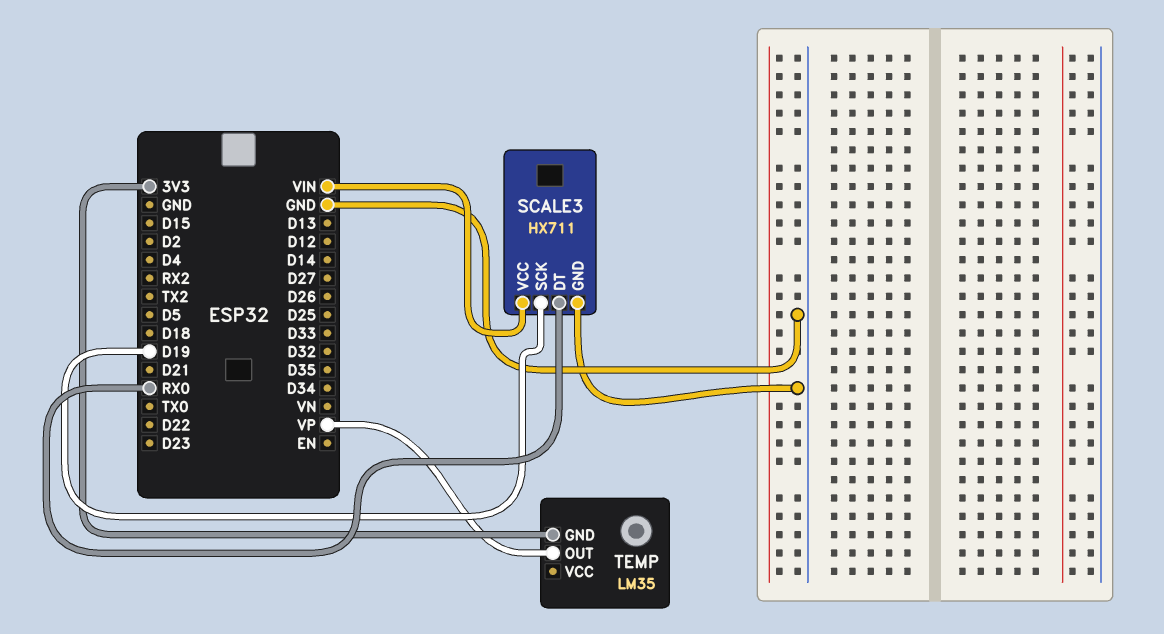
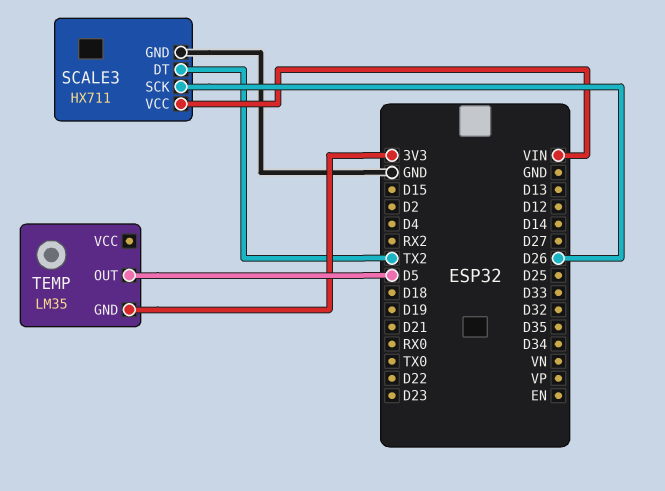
SCALE3 pin DT: RX0 -> TX2
SCALE3 pin SCK: D19 -> D26
TEMP pin OUT: VP -> D5

